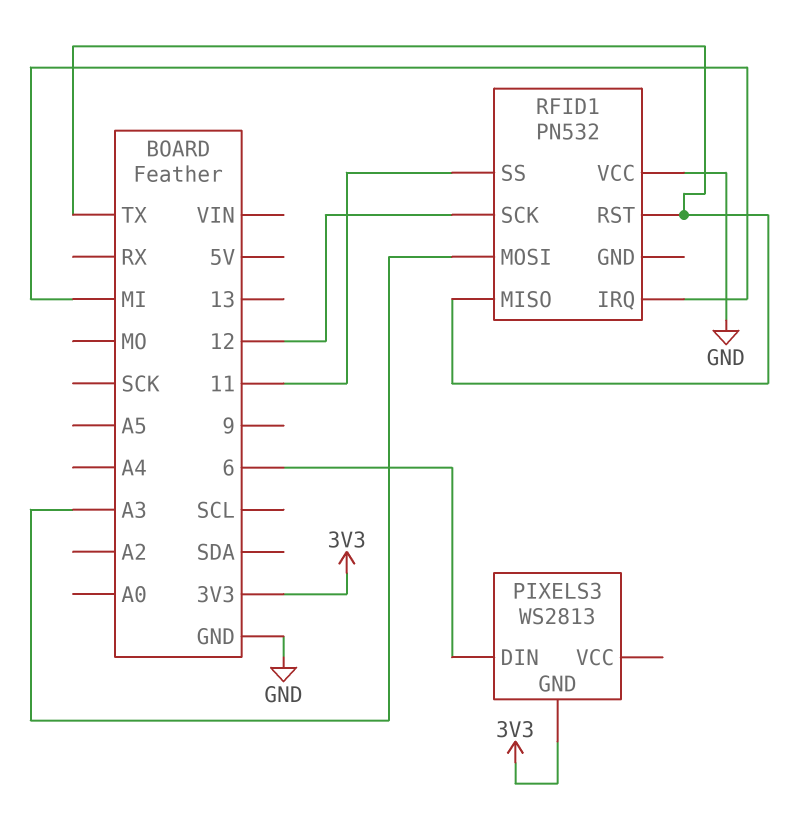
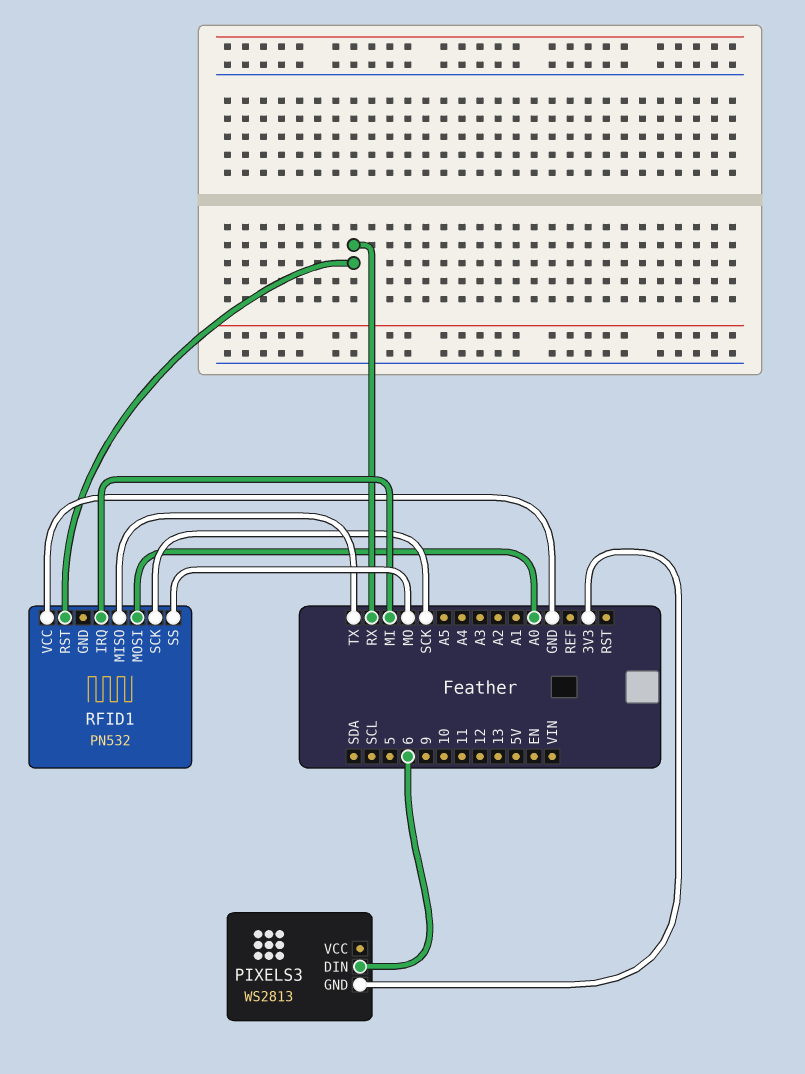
RFID1 pin MOSI: A3 -> A0
RFID1 pin RST: TX -> RX
RFID1 pin SCK: 12 -> SCK
RFID1 pin SS: 11 -> MO

